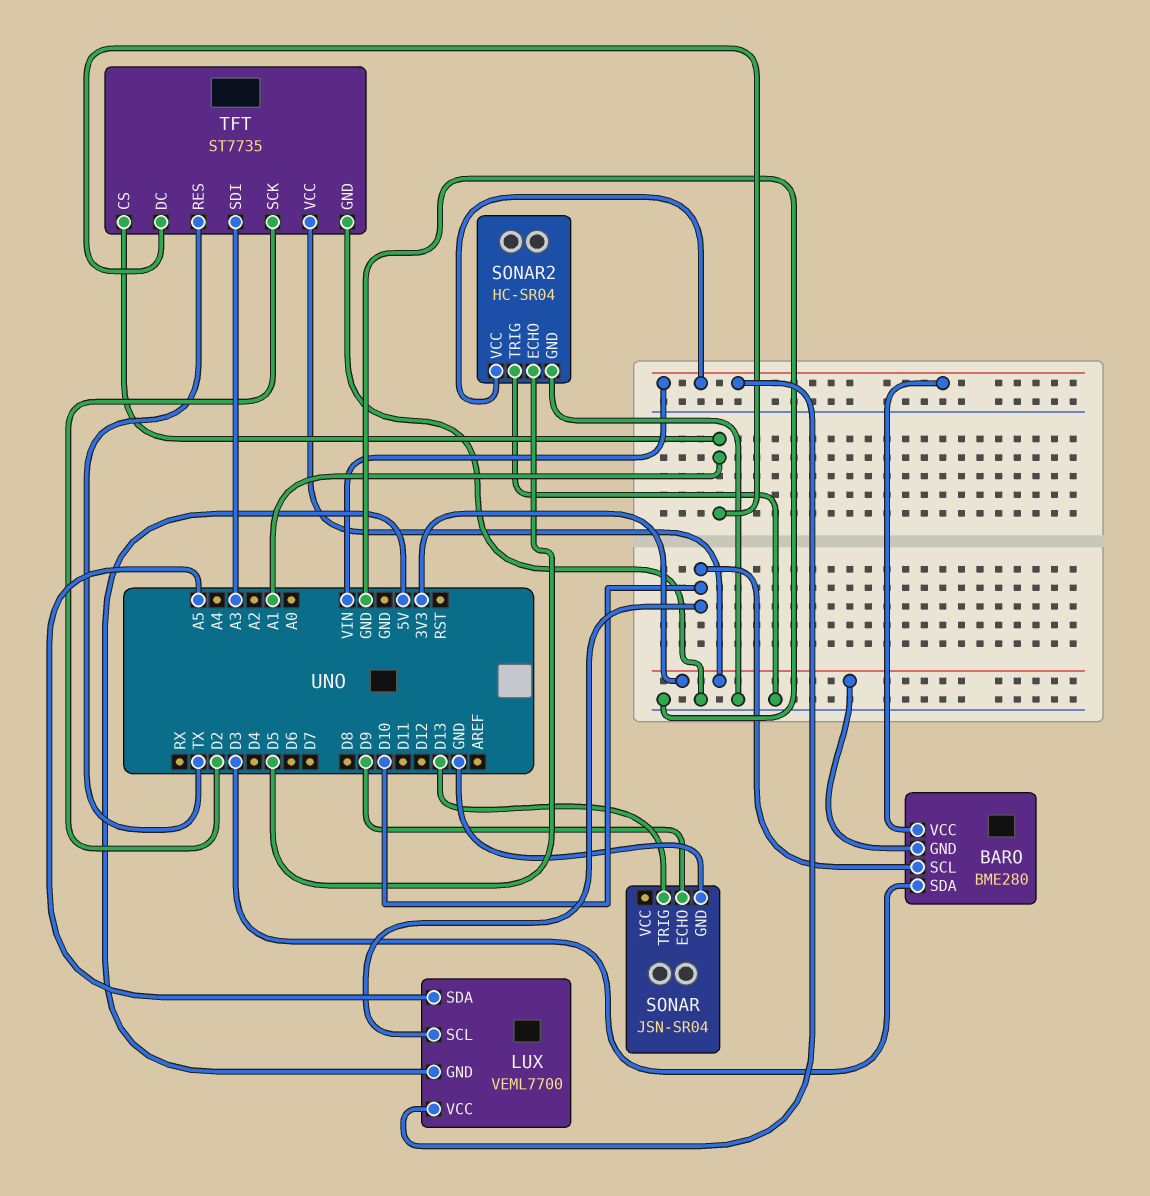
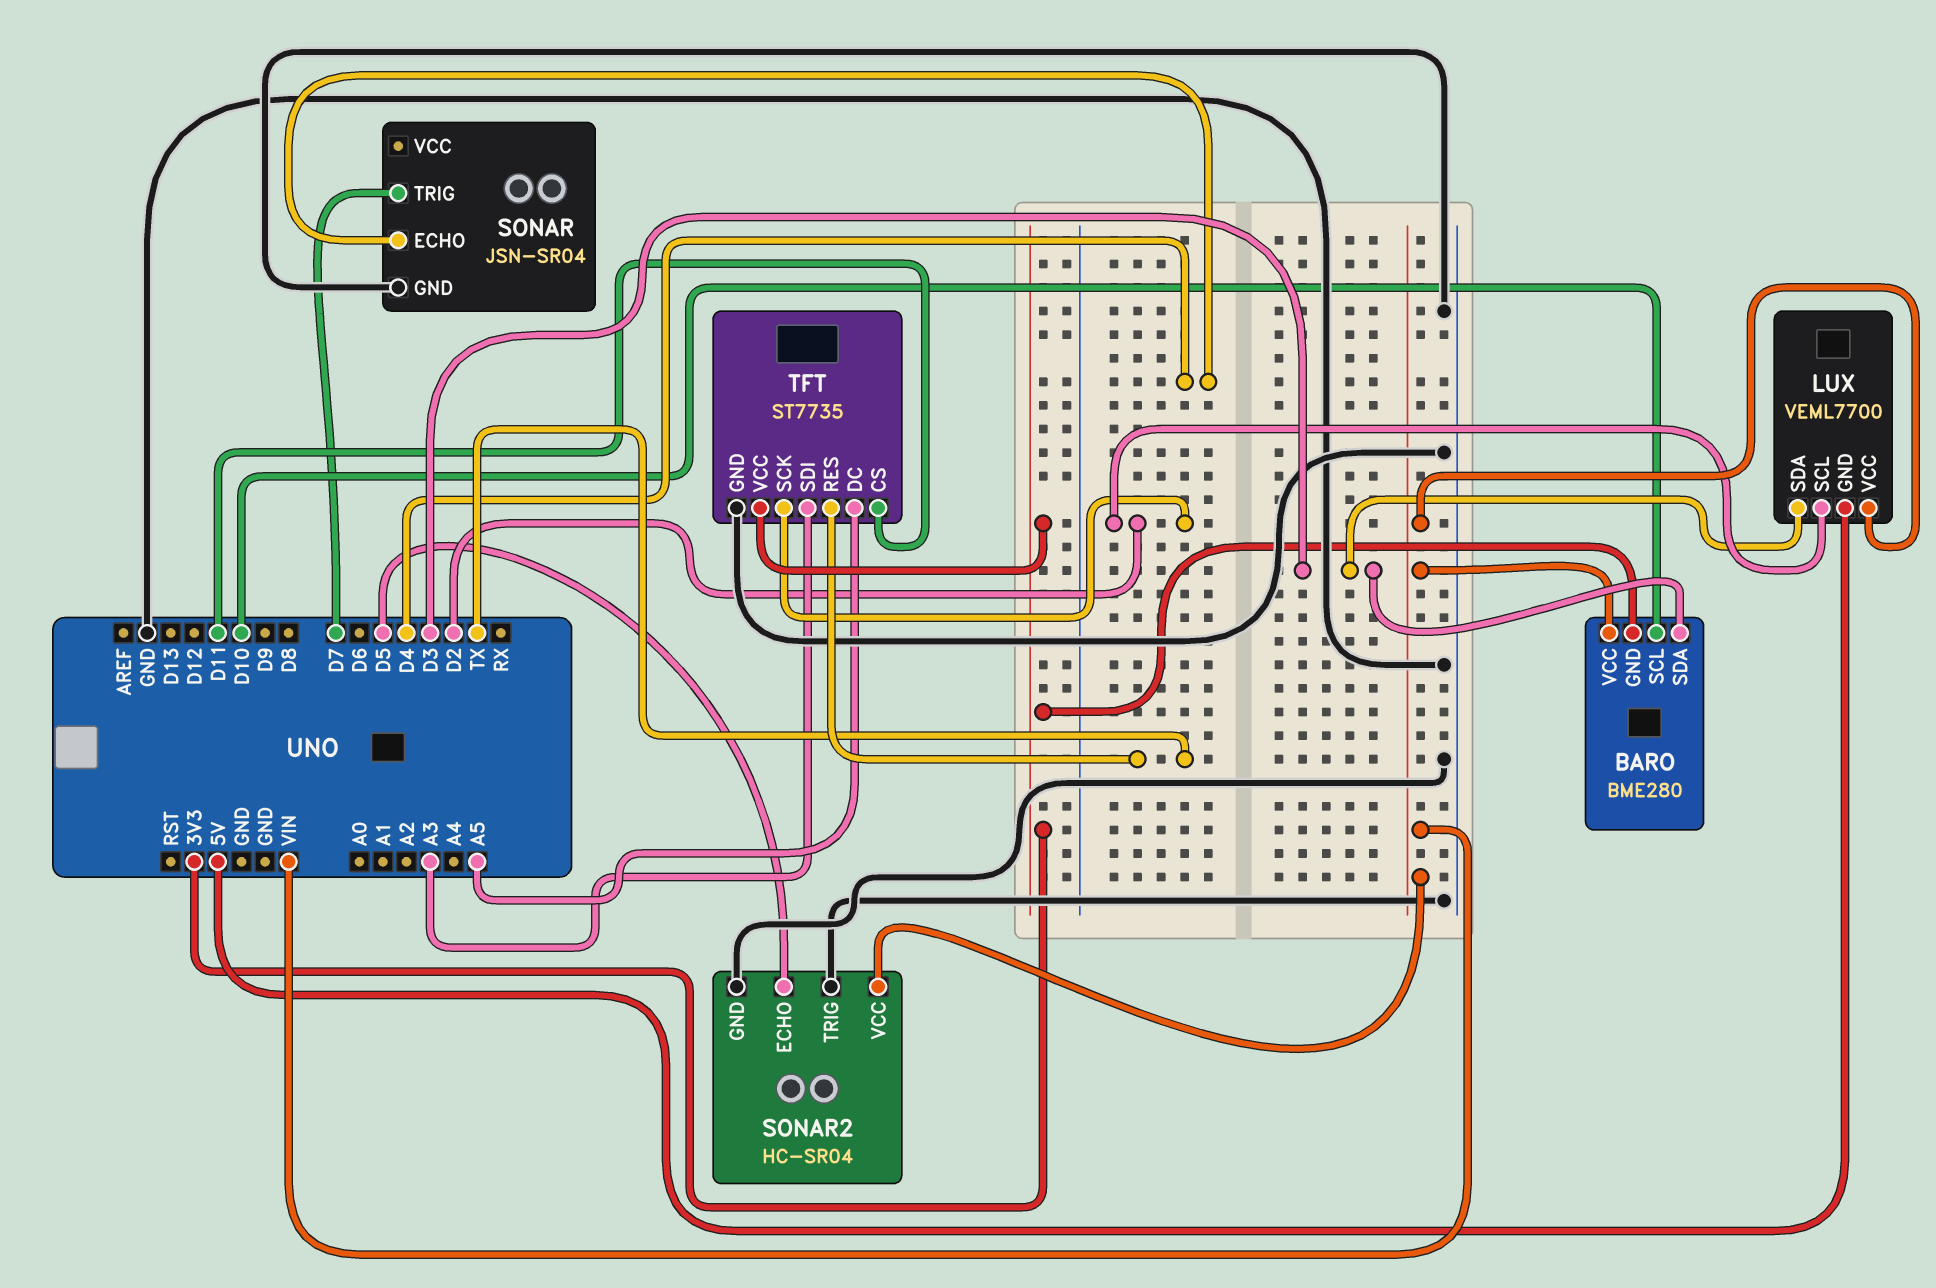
LUX pin SCL: D10 -> D2
LUX pin SDA: A5 -> D3
SONAR pin ECHO: D9 -> D4
SONAR pin TRIG: D13 -> D7
TFT pin CS: A1 -> D11
TFT pin DC: A1 -> A5

